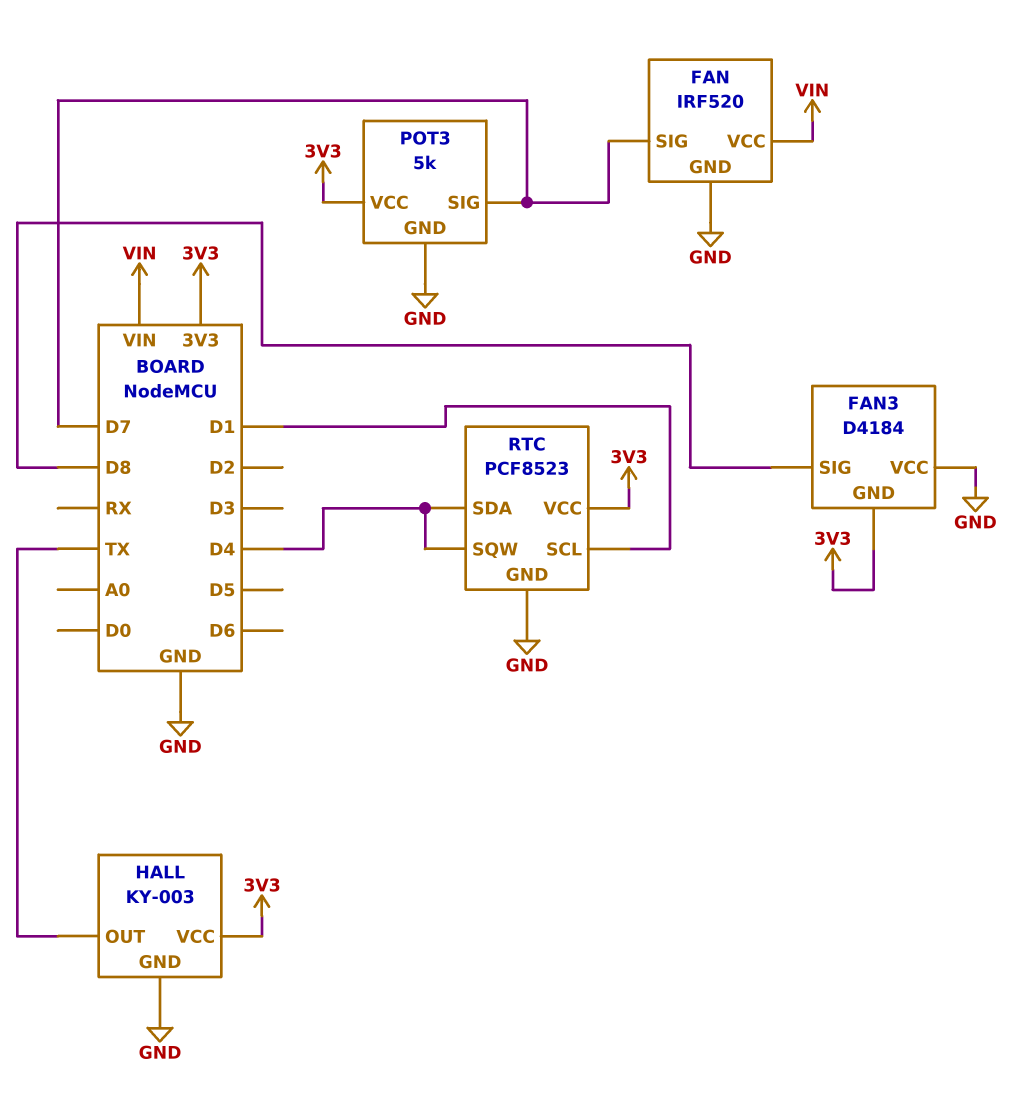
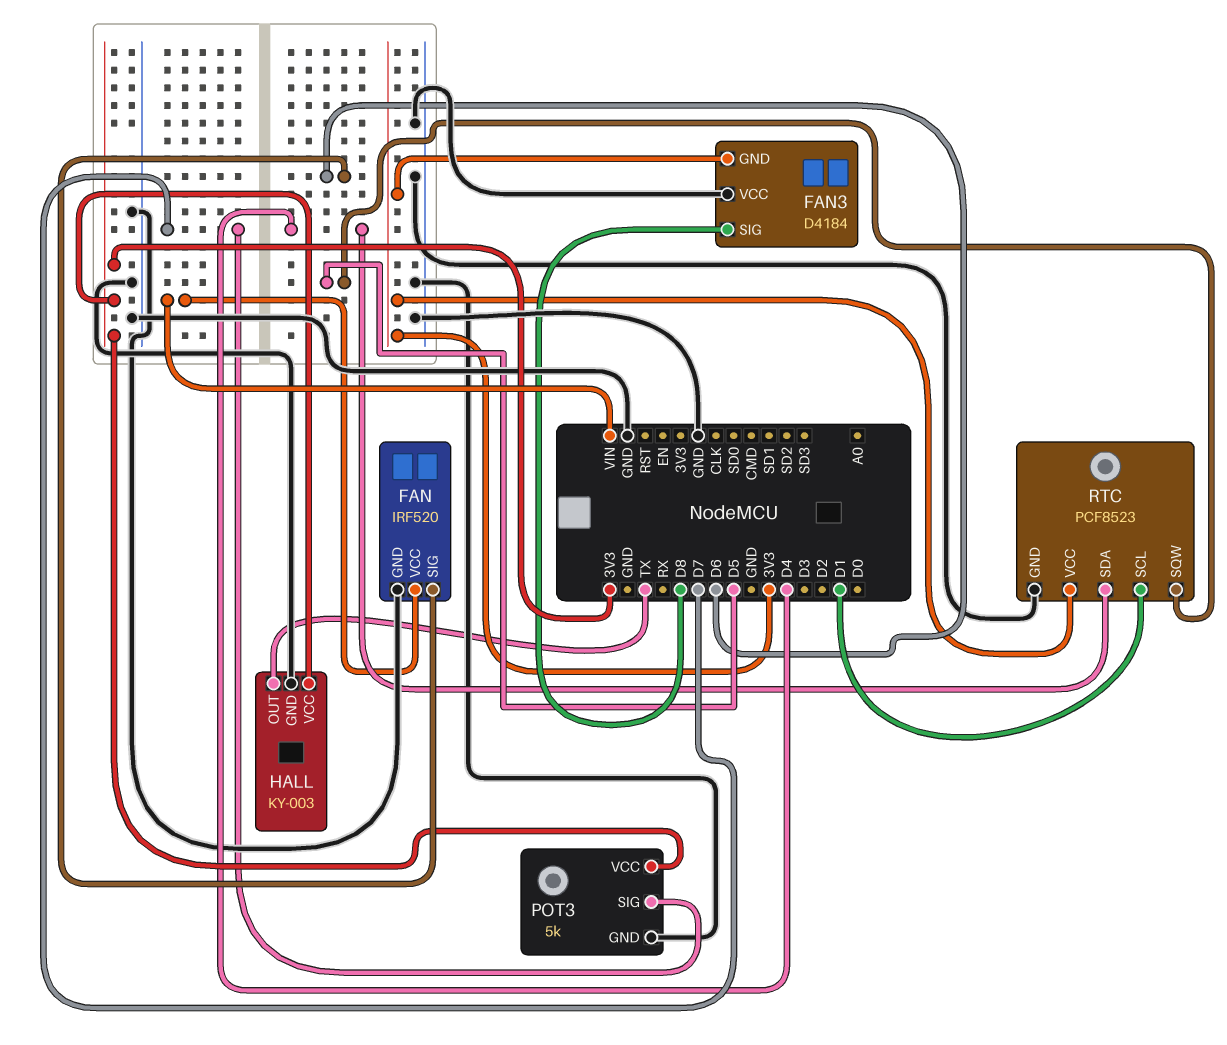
FAN pin SIG: D7 -> D6
RTC pin SQW: D4 -> D5

